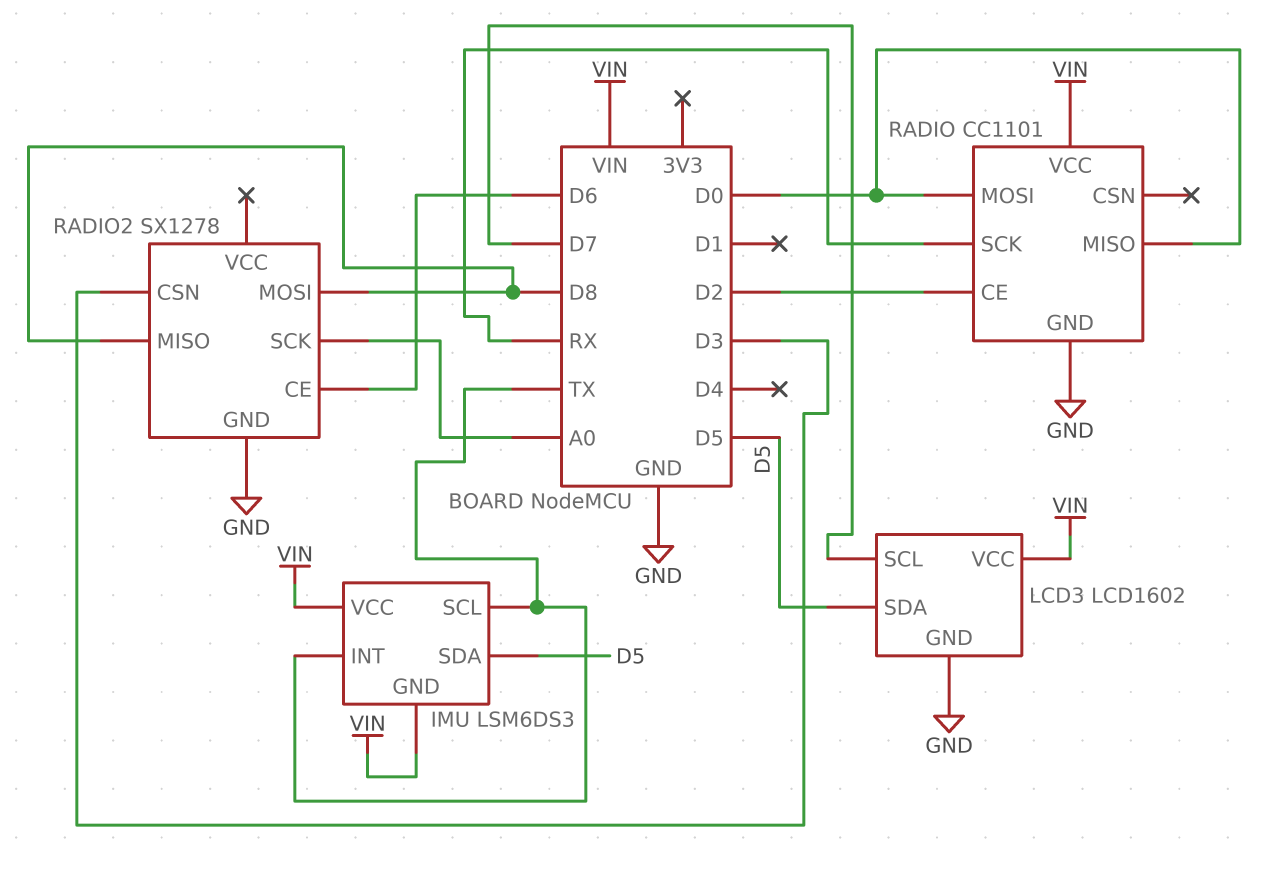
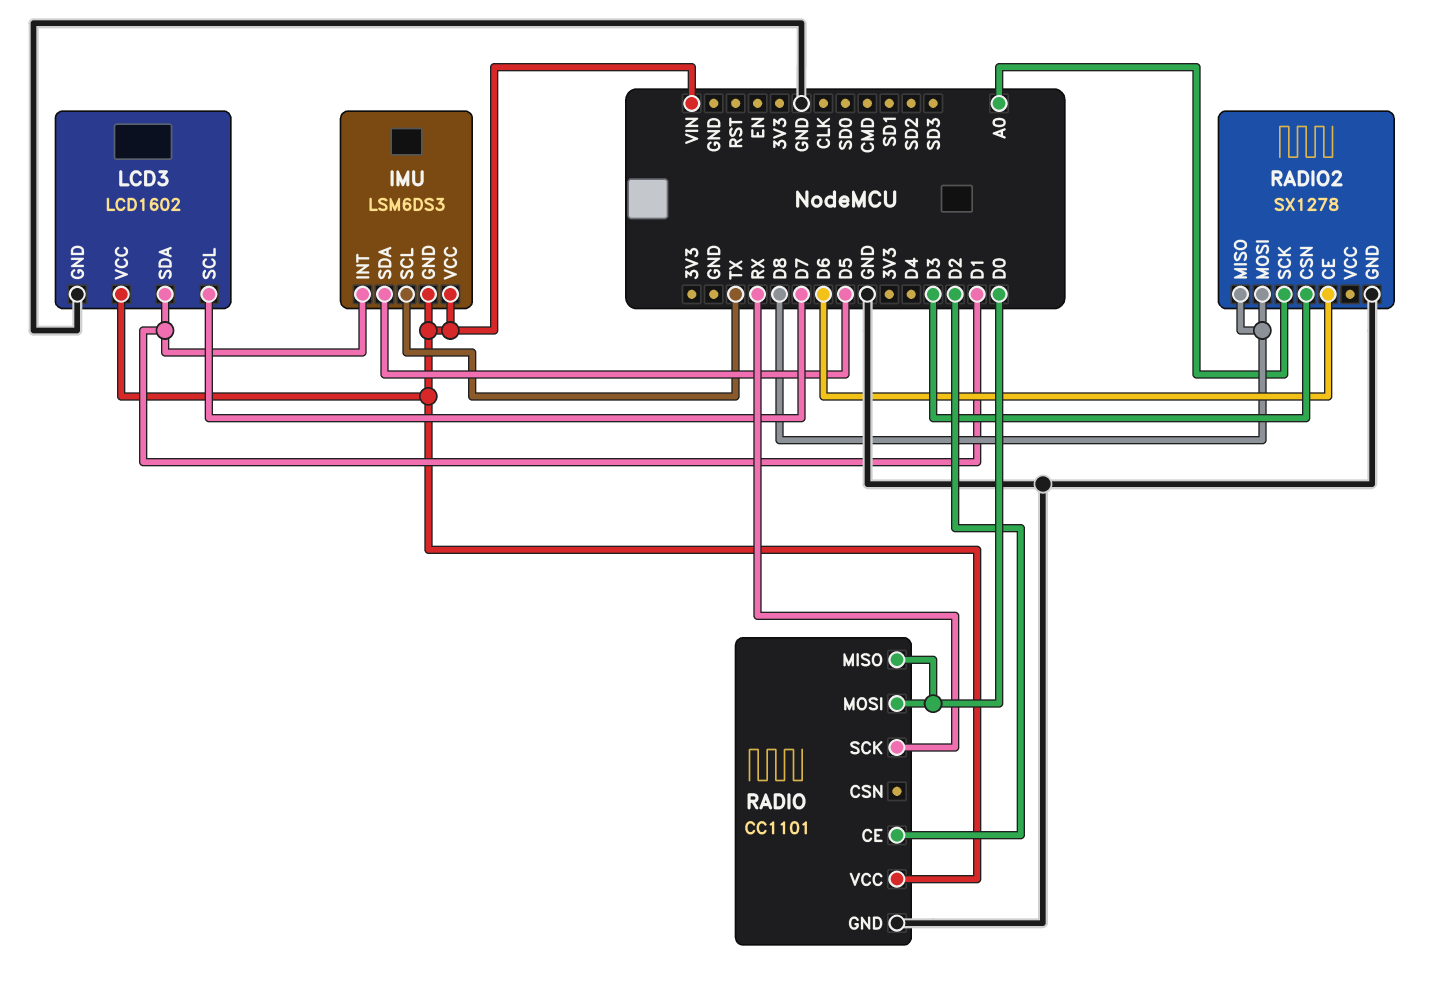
IMU pin INT: TX -> D1
LCD3 pin SDA: D5 -> D1

